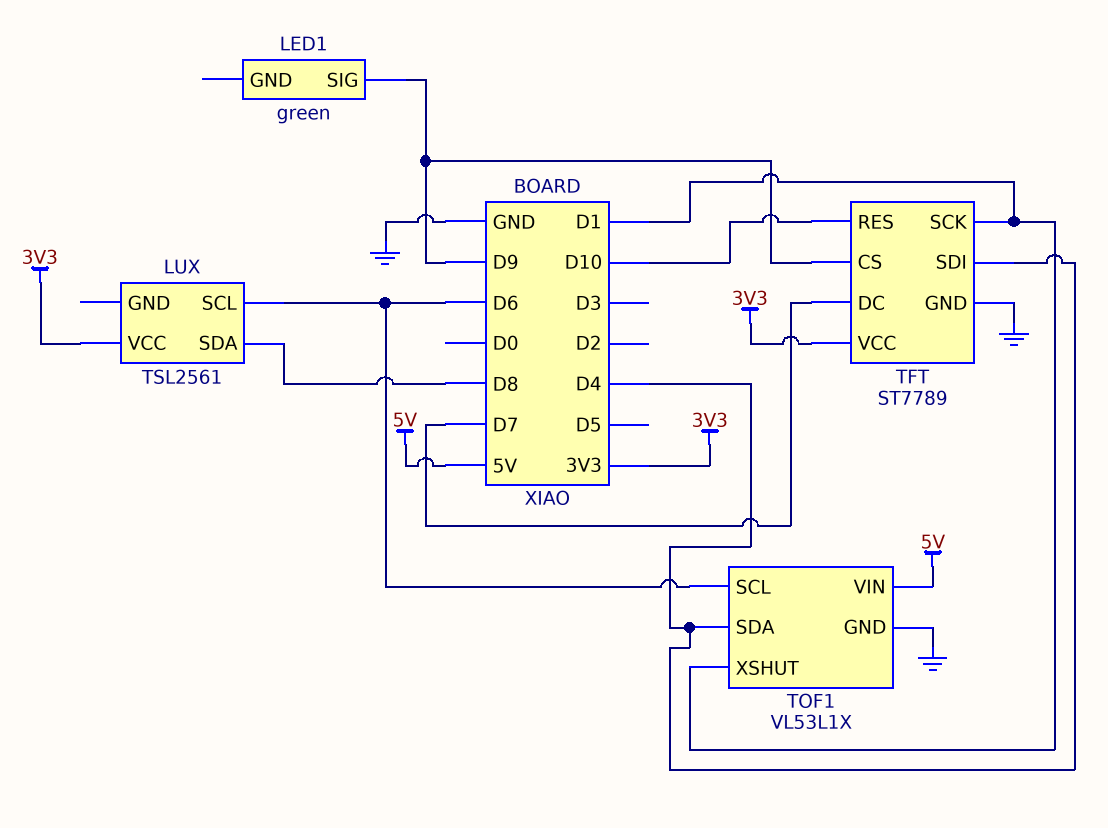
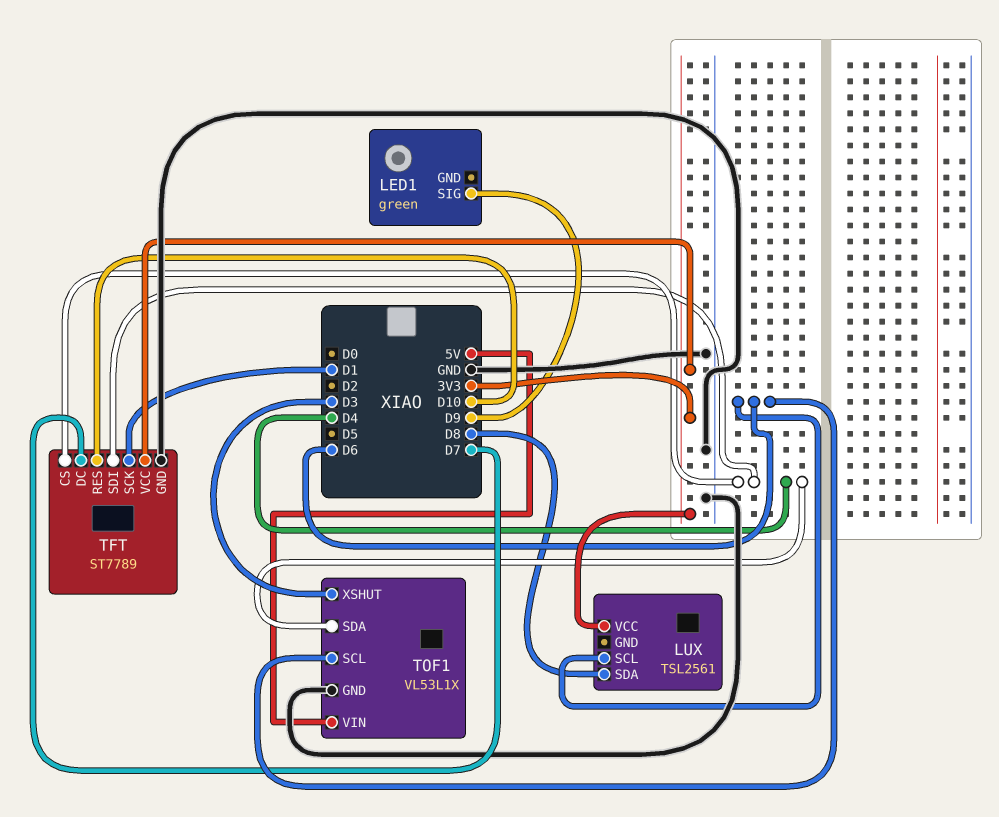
TFT pin CS: D9 -> D4
TOF1 pin XSHUT: D1 -> D3

